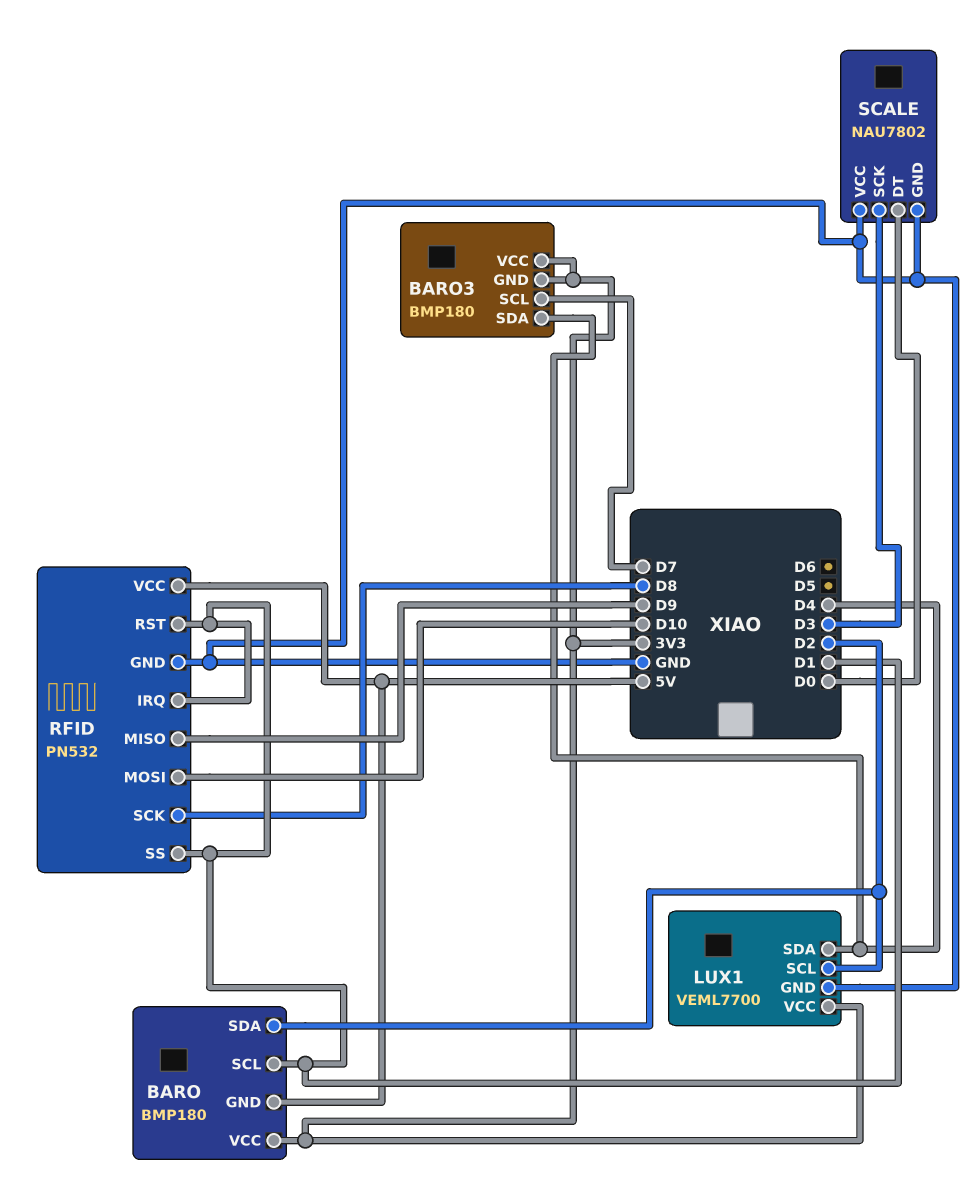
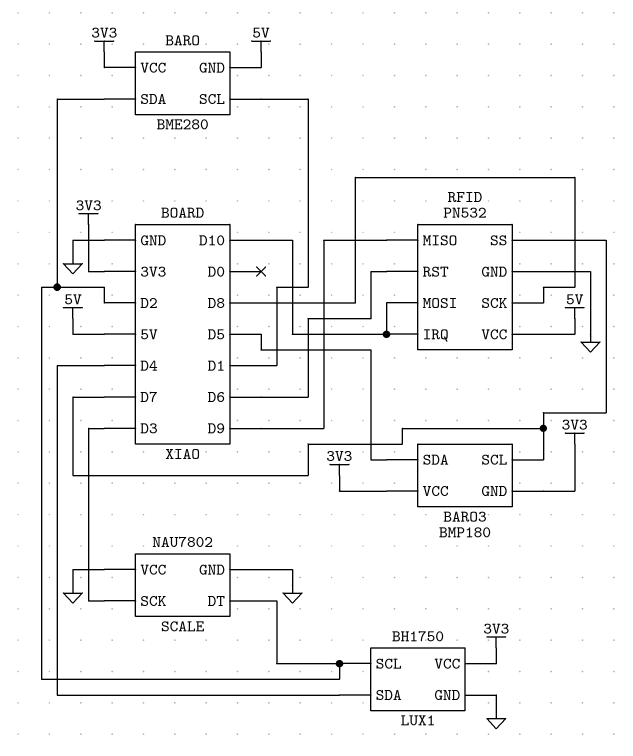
BARO: BMP180 -> BME280
BARO3 pin SDA: D4 -> D5
LUX1: VEML7700 -> BH1750
RFID pin IRQ: D1 -> D10
RFID pin RST: D1 -> D6
RFID pin SS: D1 -> D7
SCALE pin DT: D0 -> D2

